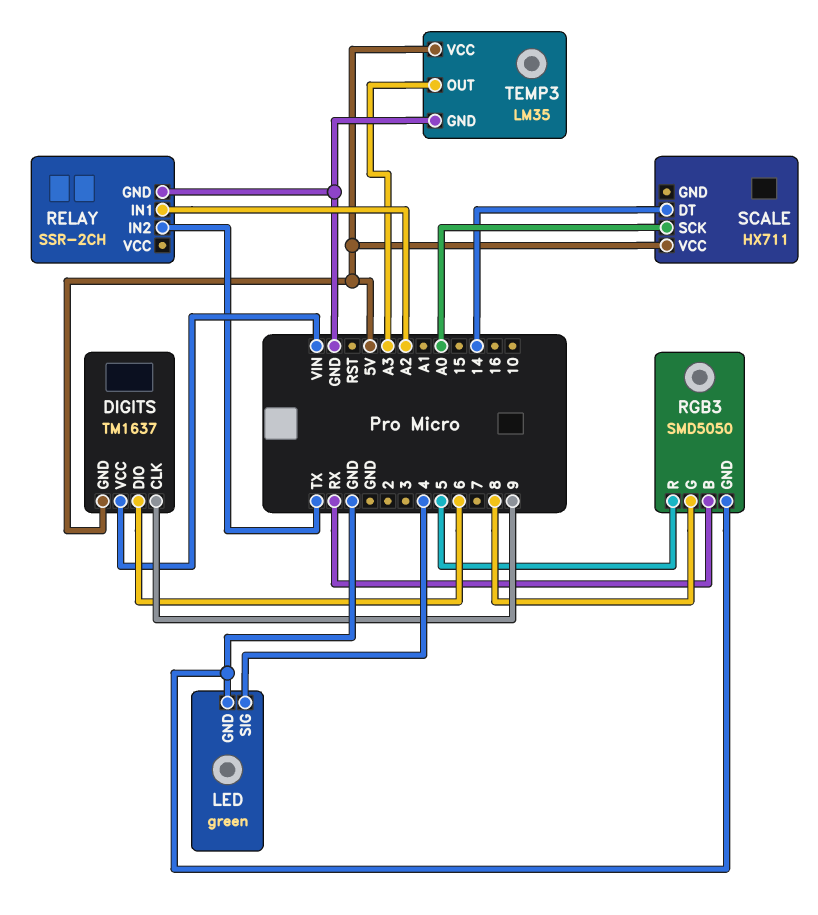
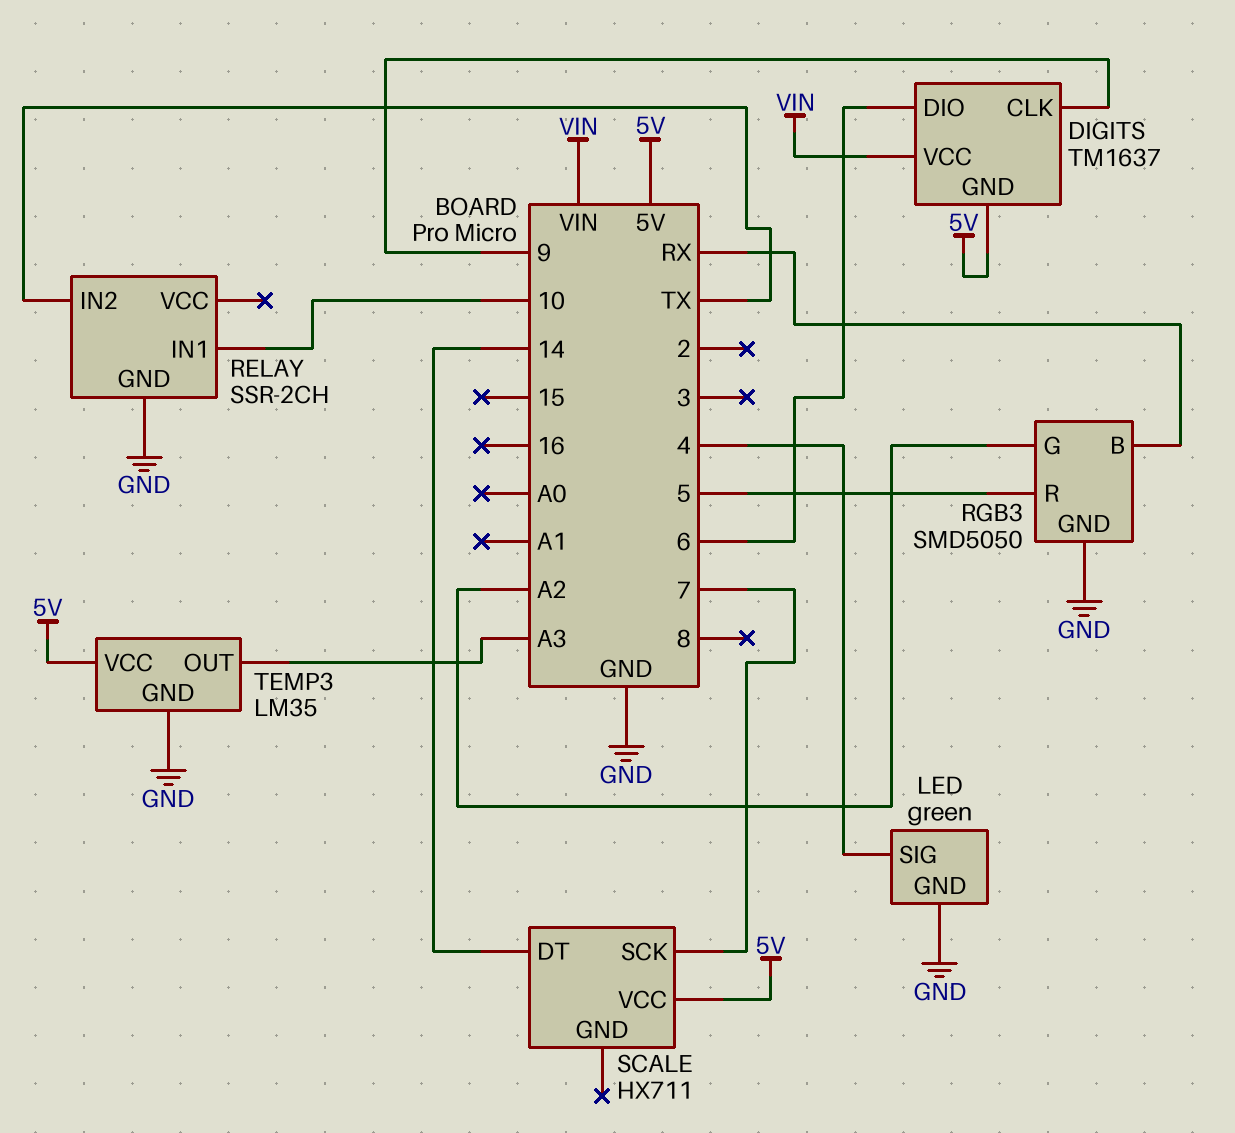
RELAY pin IN1: A2 -> 10
RGB3 pin G: 8 -> A2
SCALE pin SCK: A0 -> 7

